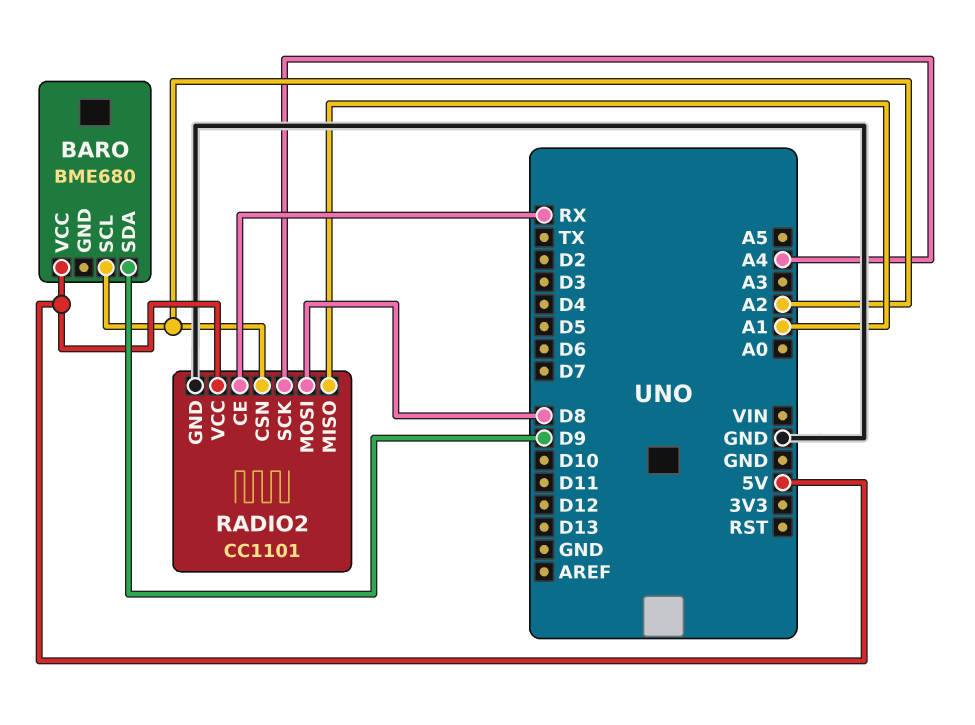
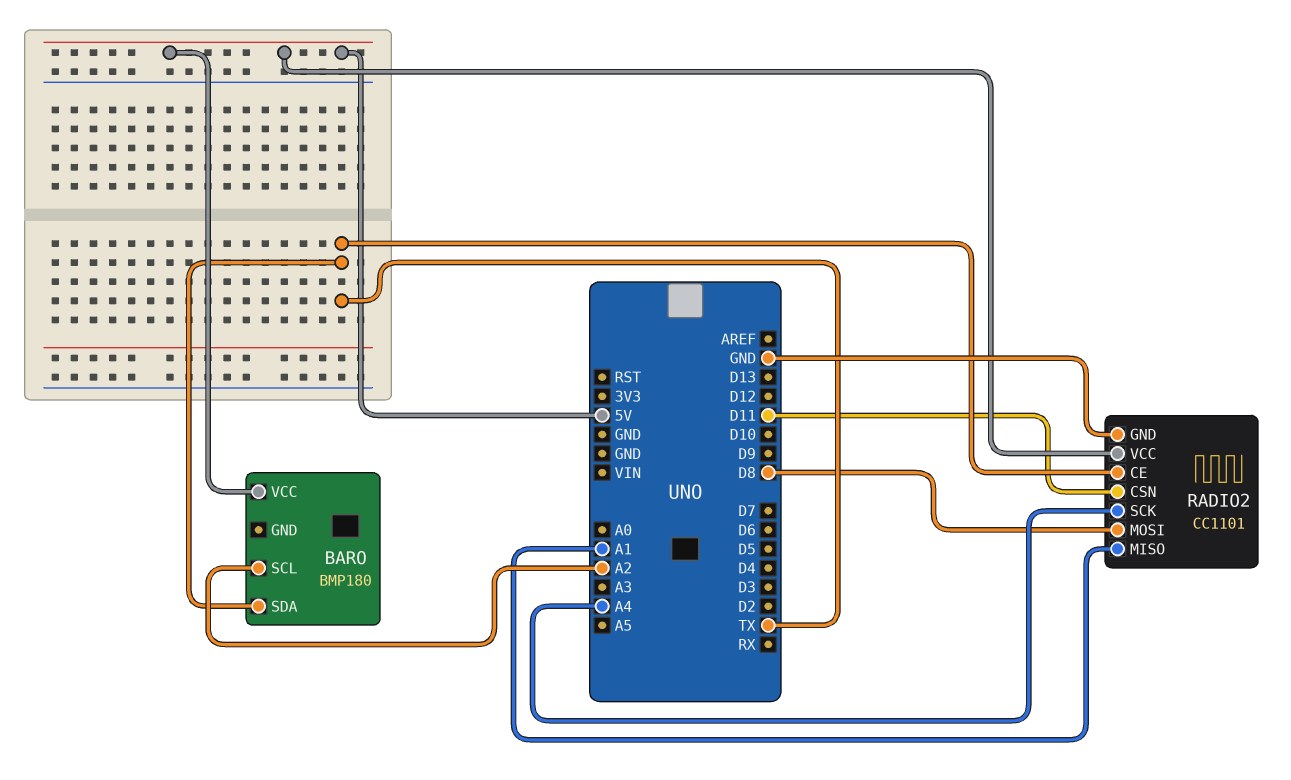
BARO: BME680 -> BMP180
BARO pin SDA: D9 -> TX
RADIO2 pin CE: RX -> TX
RADIO2 pin CSN: A2 -> D11

